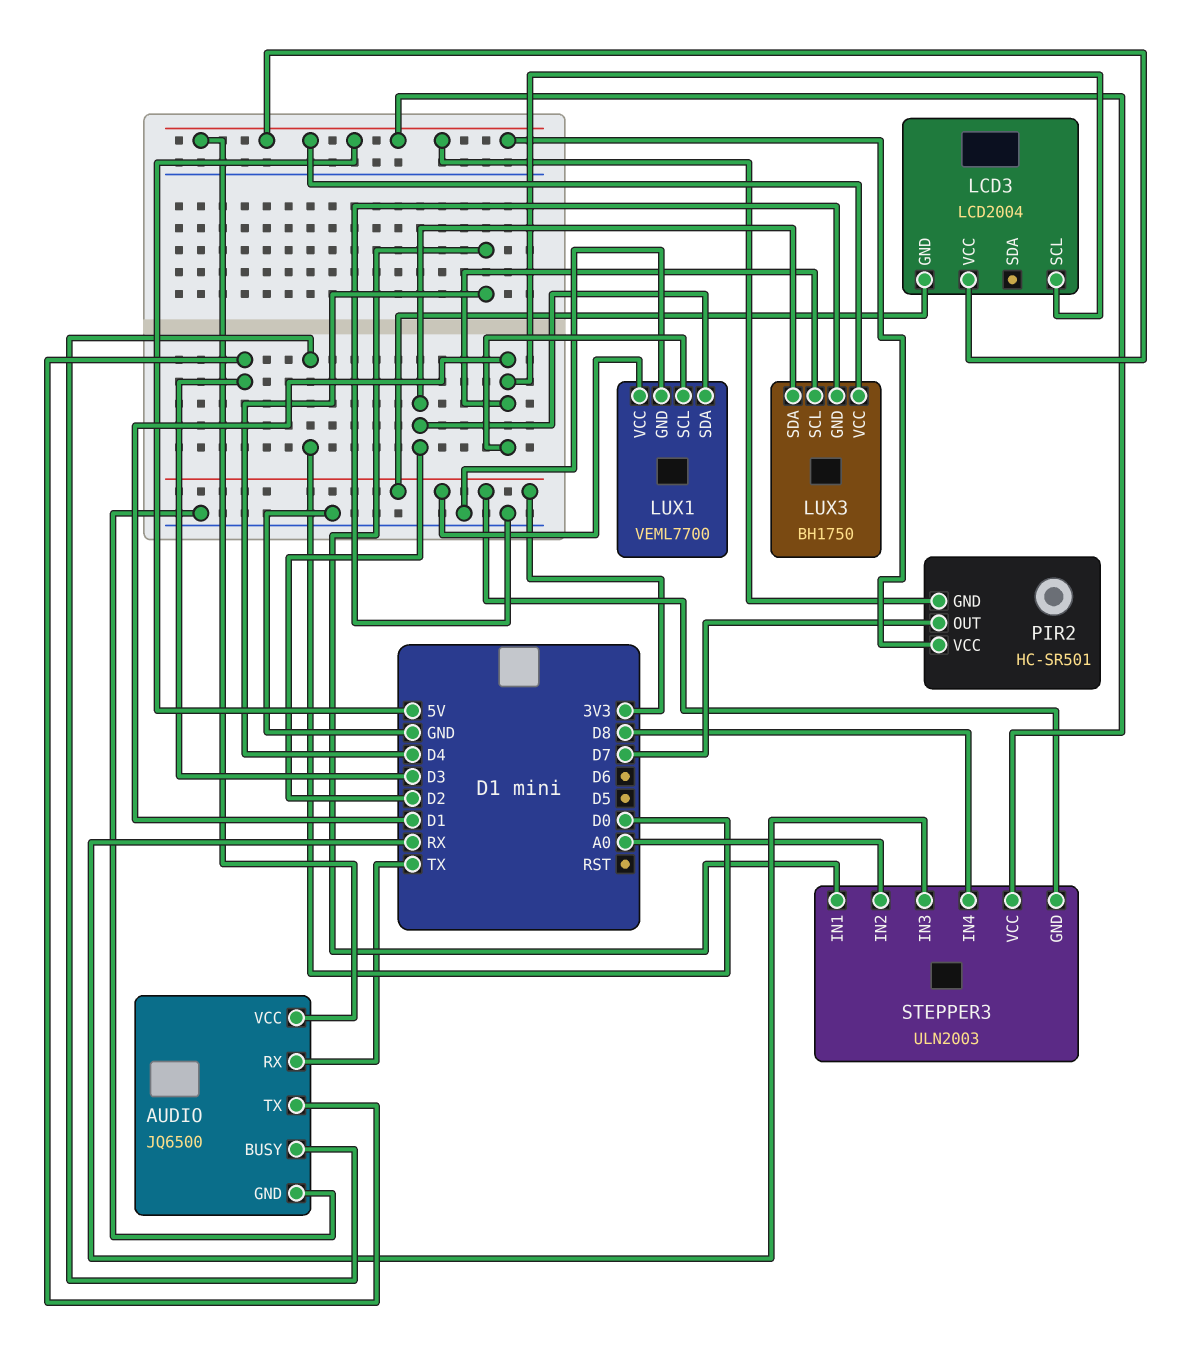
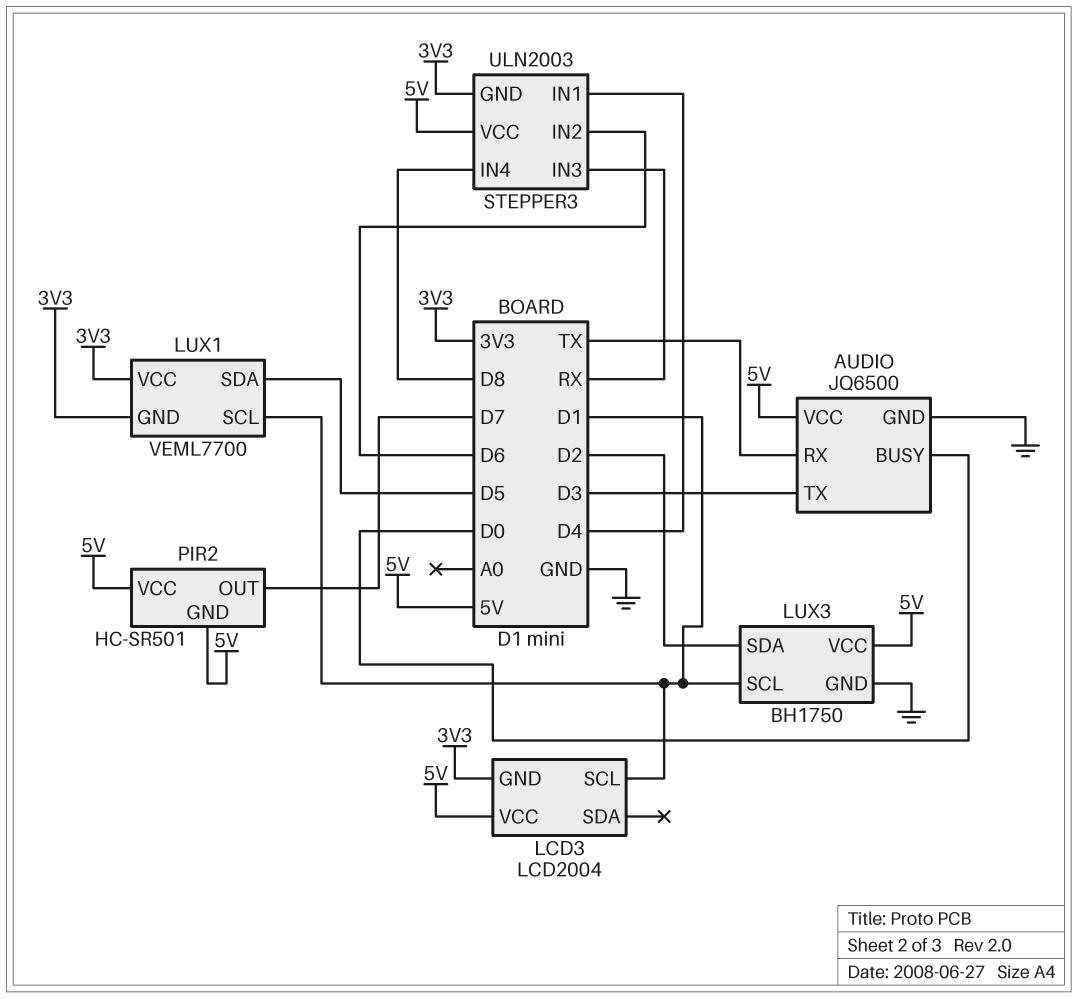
LUX1 pin GND: GND -> 3V3
LUX1 pin SDA: D2 -> D5
STEPPER3 pin IN2: A0 -> D6

